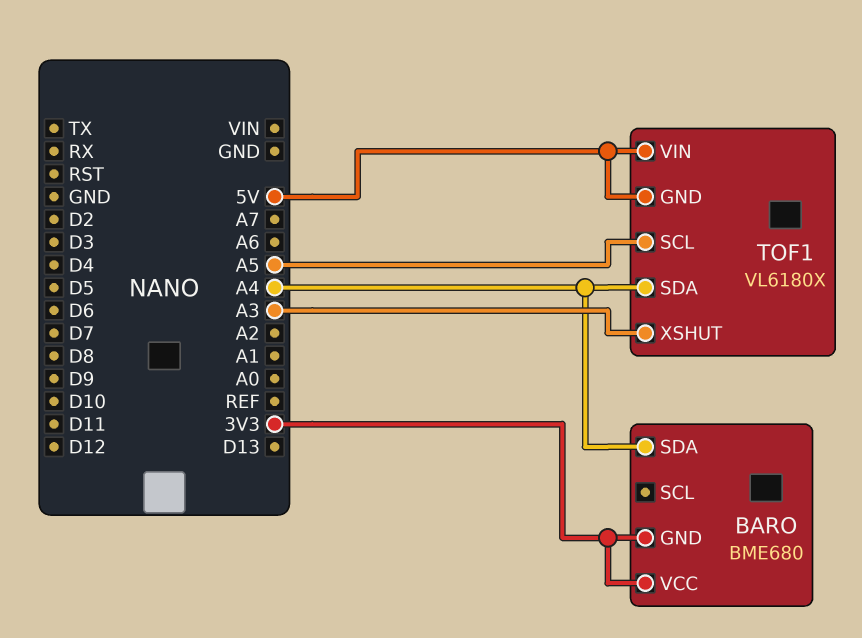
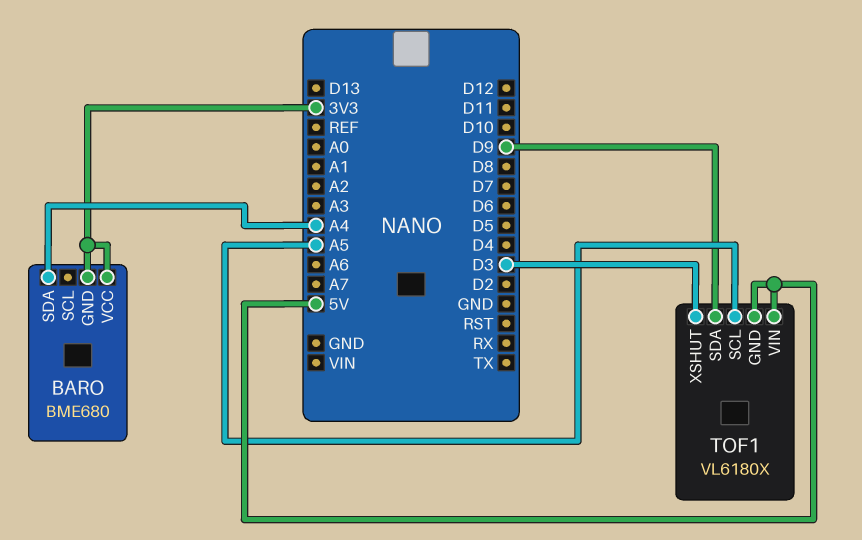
TOF1 pin SDA: A4 -> D9
TOF1 pin XSHUT: A3 -> D3

